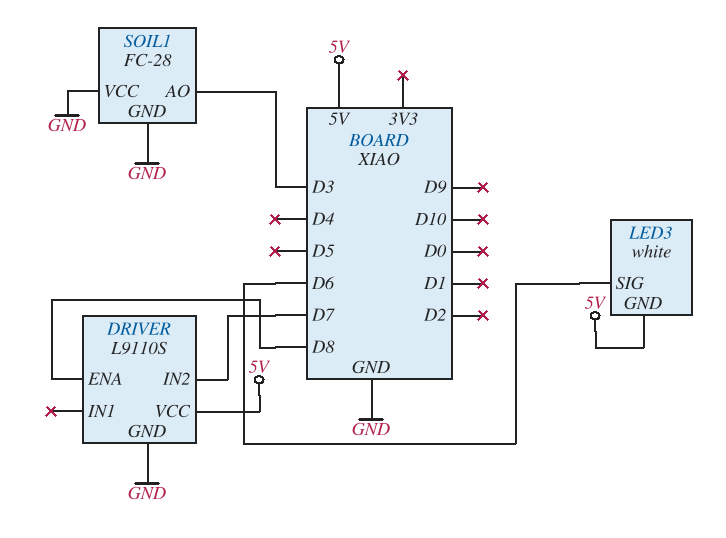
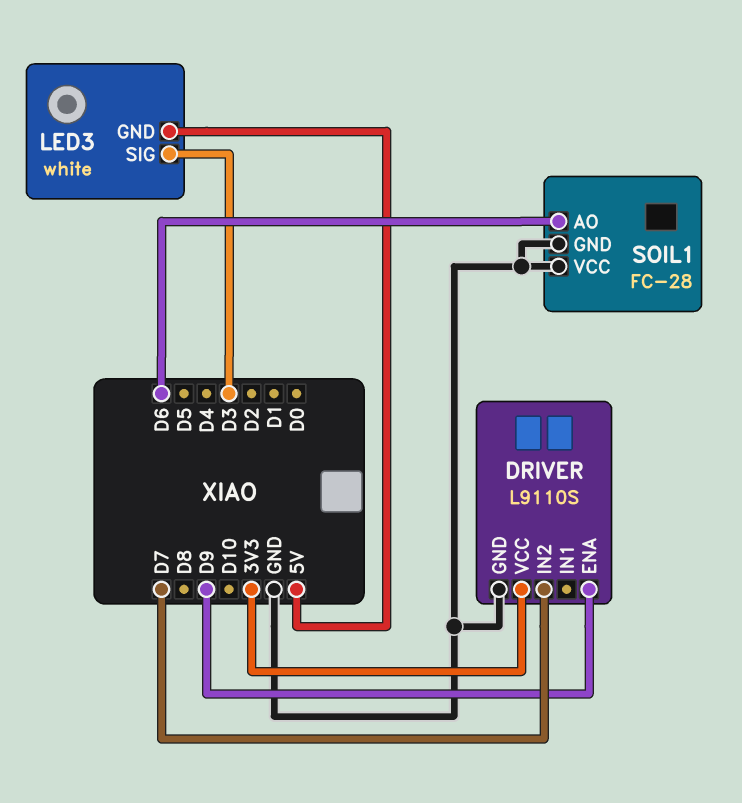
DRIVER pin ENA: D8 -> D9
DRIVER pin VCC: 5V -> 3V3
LED3 pin SIG: D6 -> D3
SOIL1 pin AO: D3 -> D6

